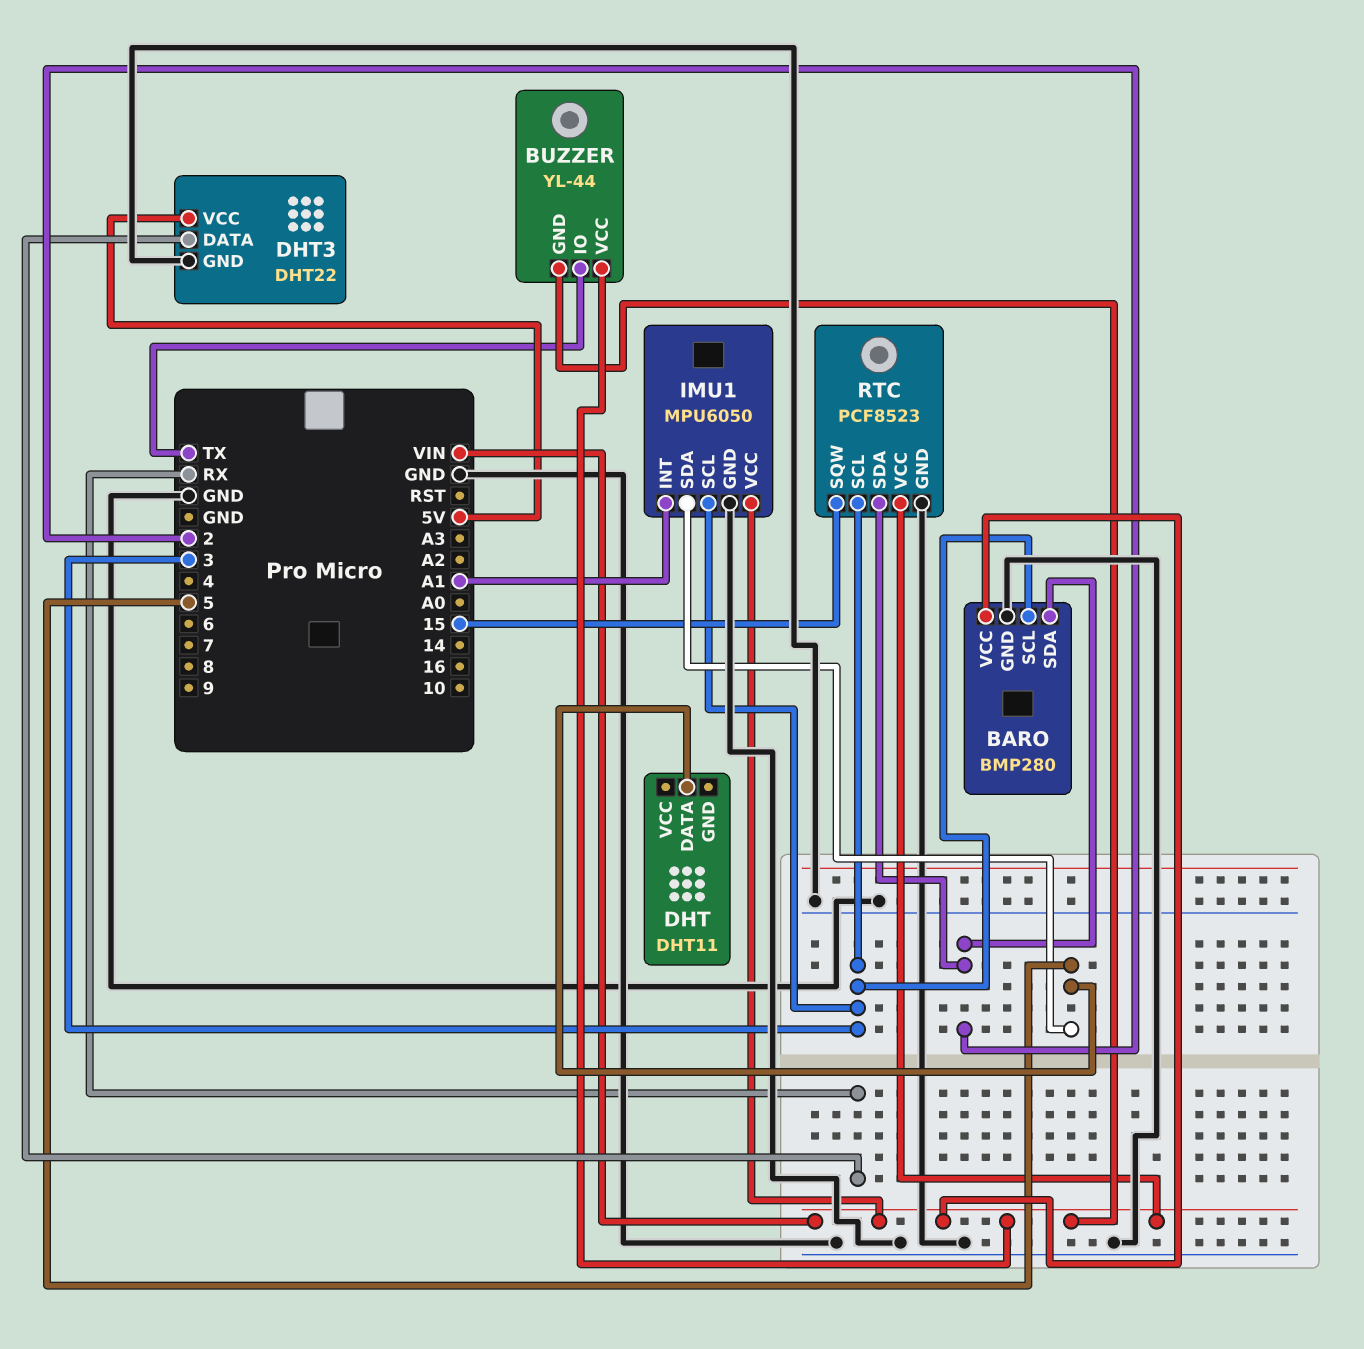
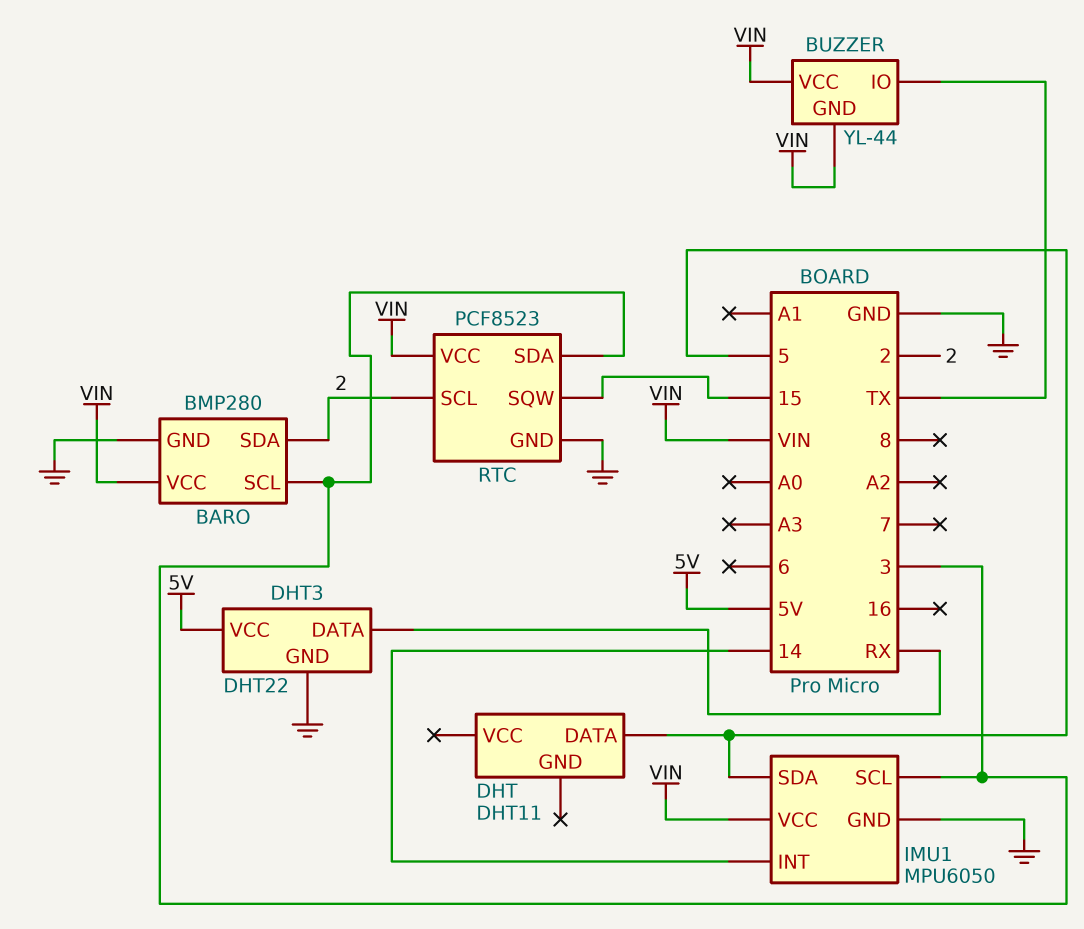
IMU1 pin INT: A1 -> 14
RTC pin SCL: 3 -> 2
RTC pin SDA: 2 -> 3

